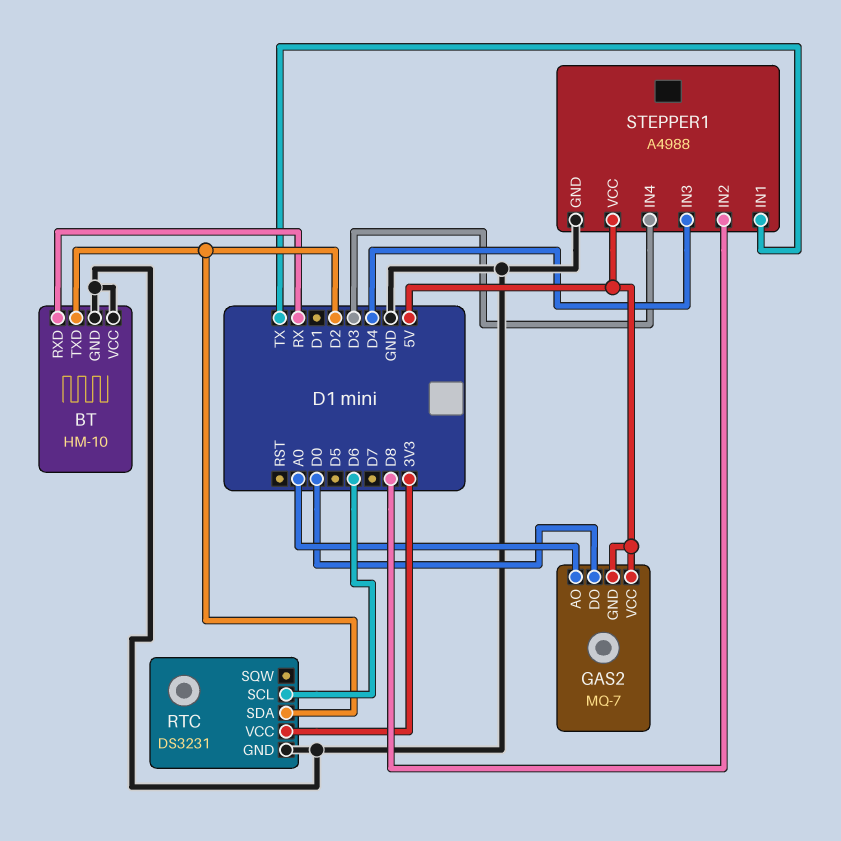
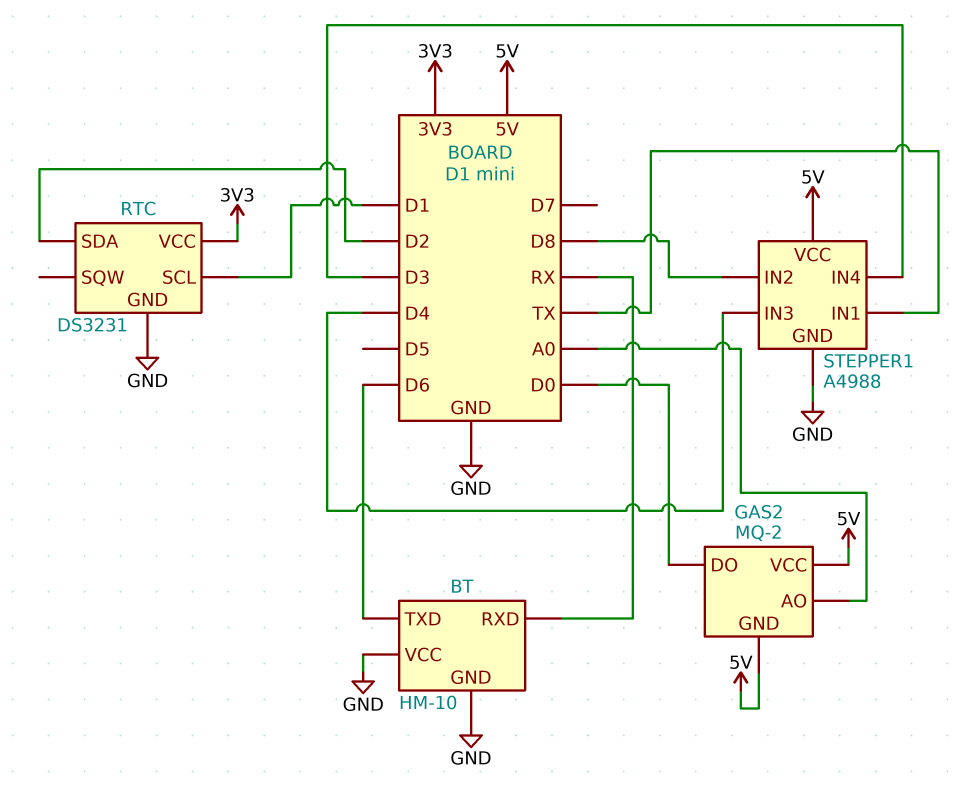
BT pin TXD: D2 -> D6
GAS2: MQ-7 -> MQ-2
RTC pin SCL: D6 -> D1

